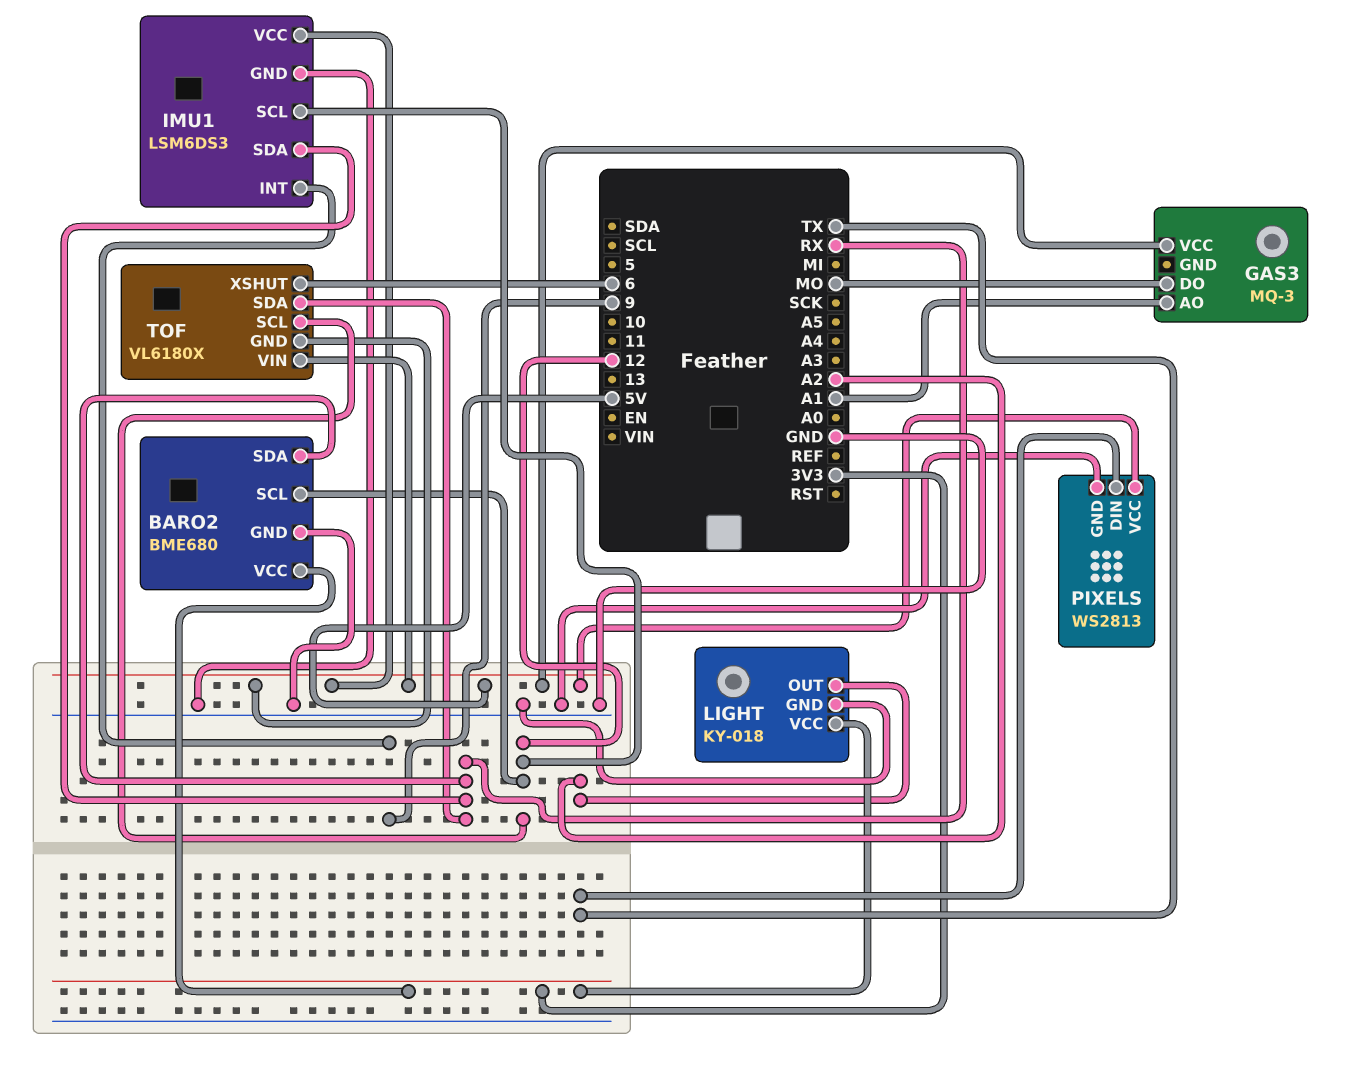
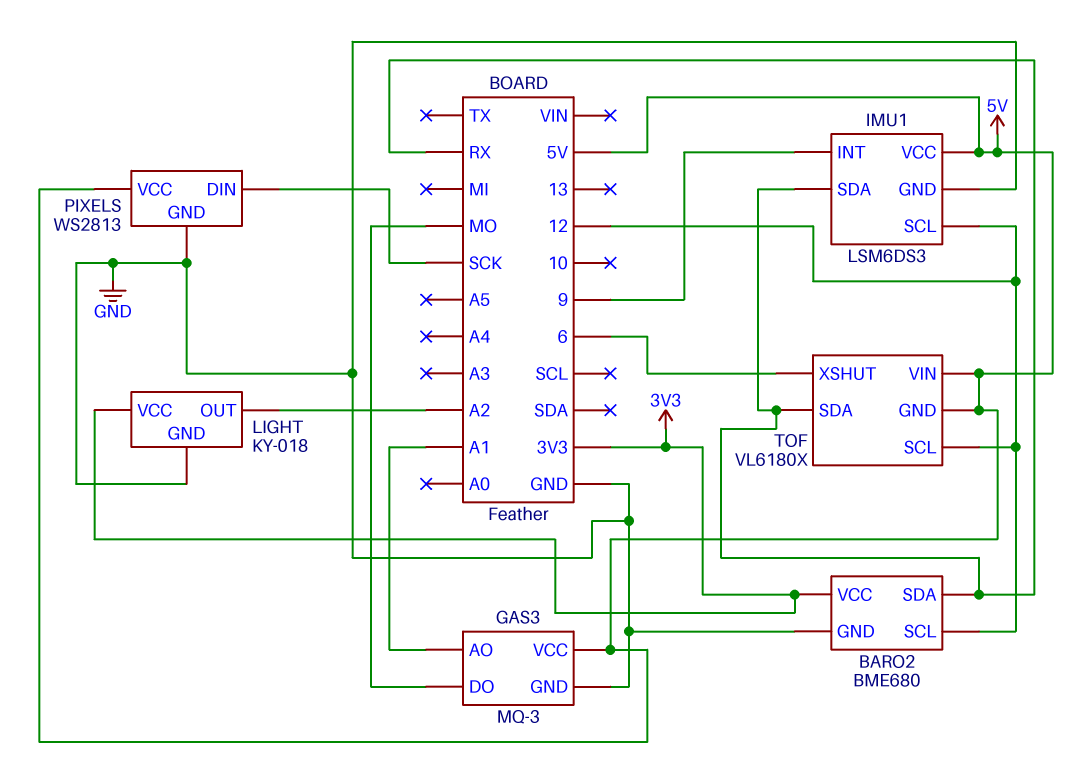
GAS3 pin GND: none -> GND
PIXELS pin DIN: TX -> SCK

